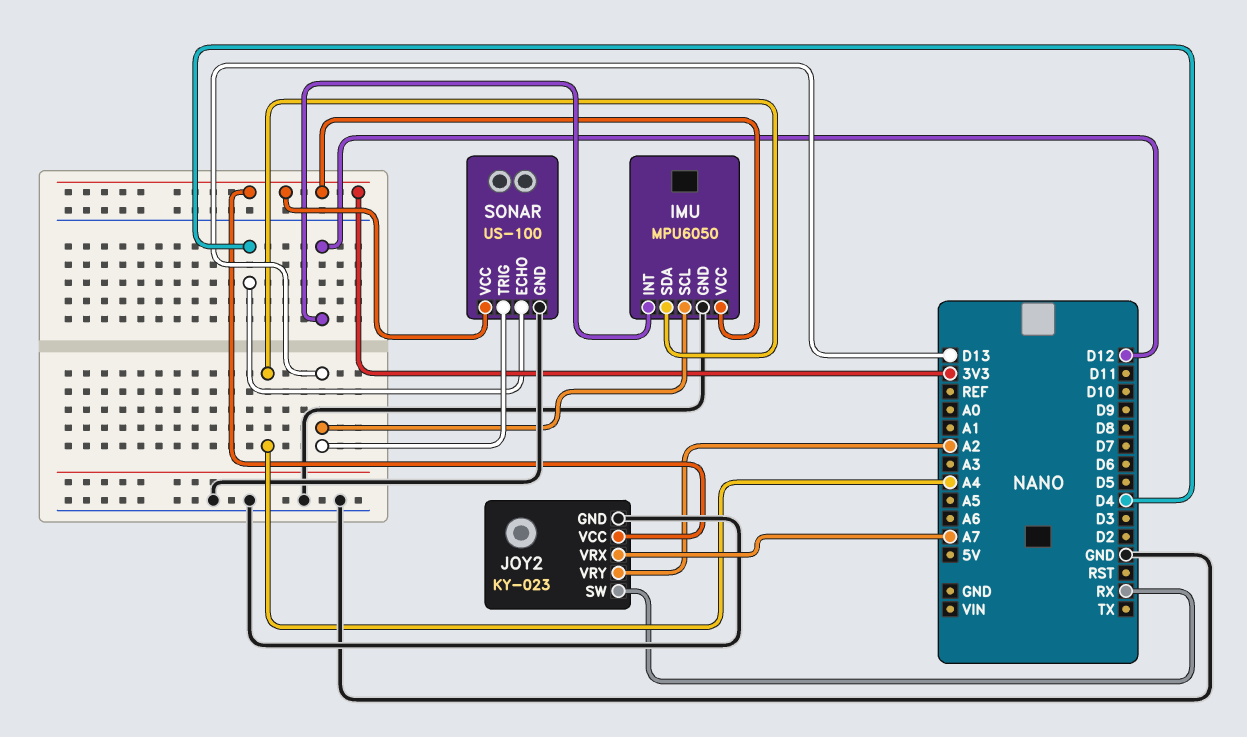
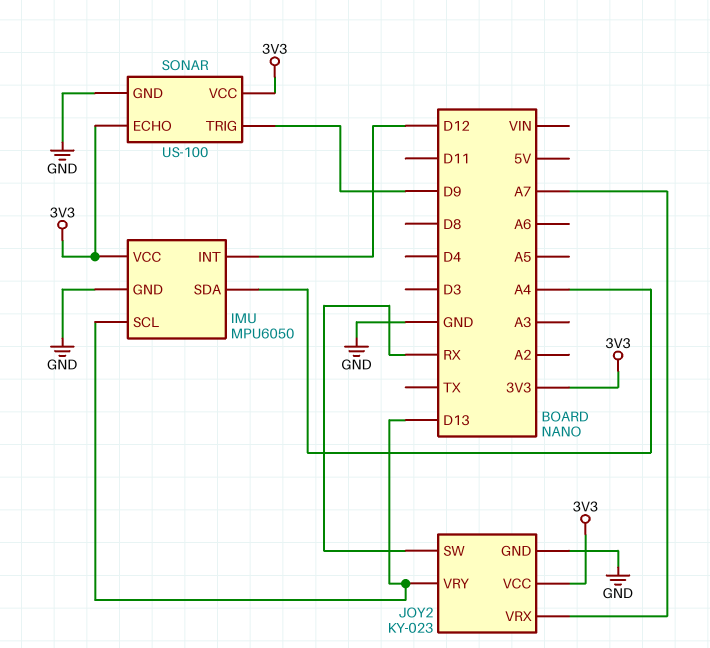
JOY2 pin VRY: A2 -> D13
SONAR pin ECHO: D4 -> 3V3
SONAR pin TRIG: D13 -> D9

